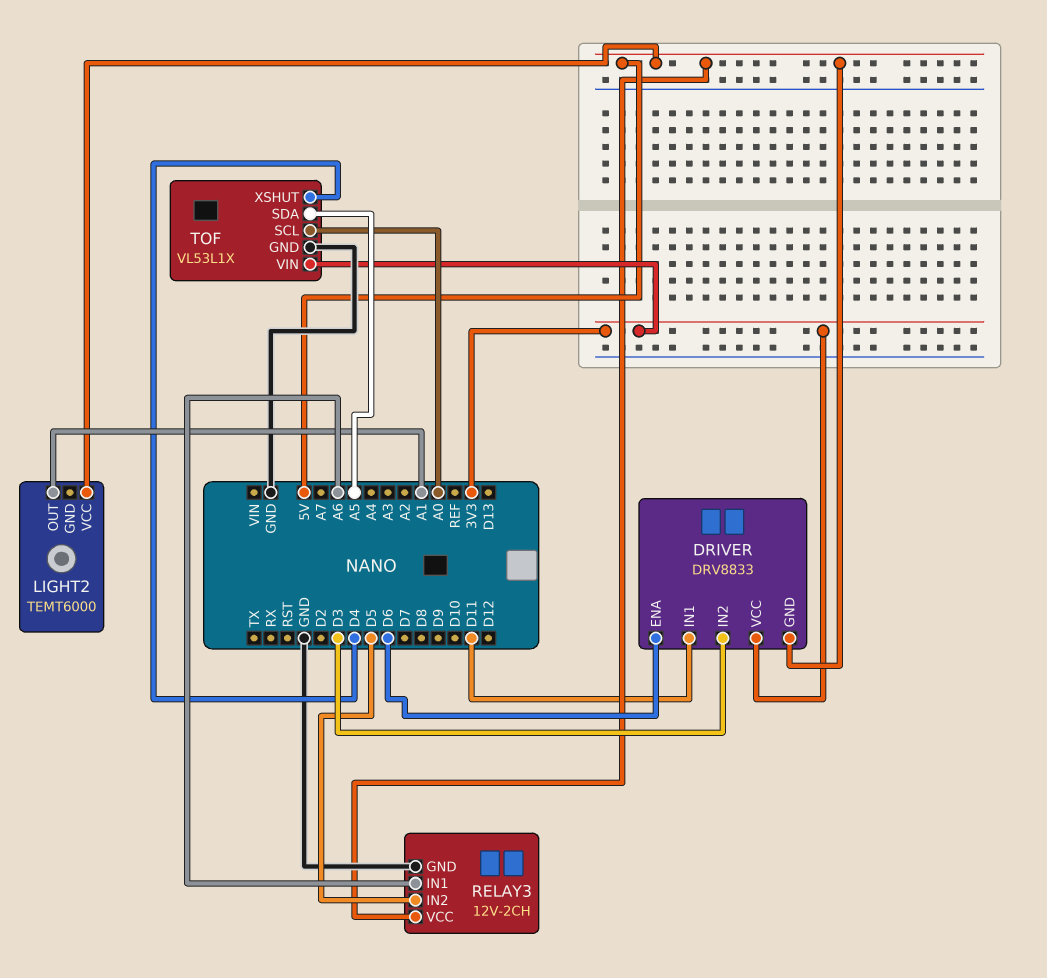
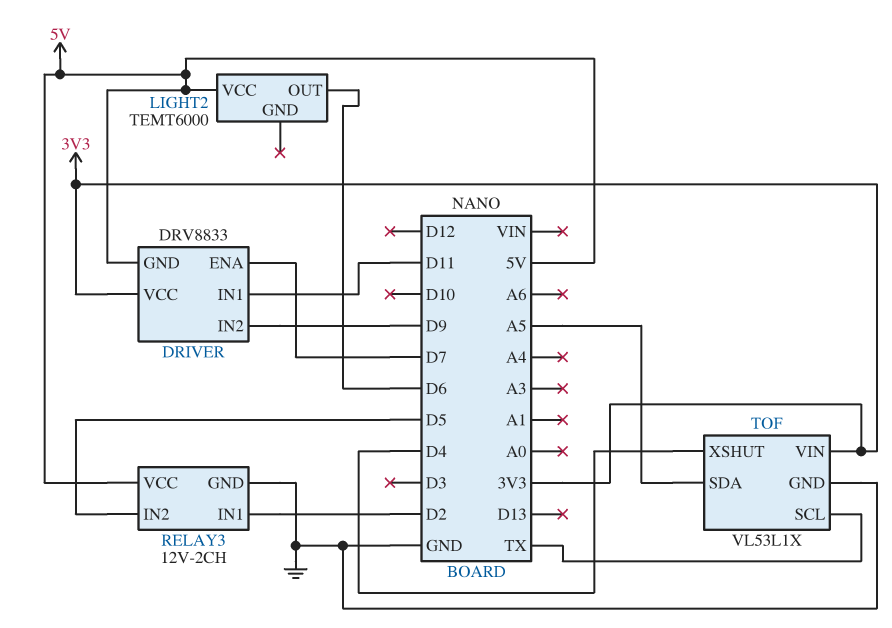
DRIVER pin ENA: D6 -> D7
DRIVER pin IN2: D3 -> D9
LIGHT2 pin OUT: A1 -> D6
RELAY3 pin IN1: A6 -> D2
TOF pin SCL: A0 -> TX

